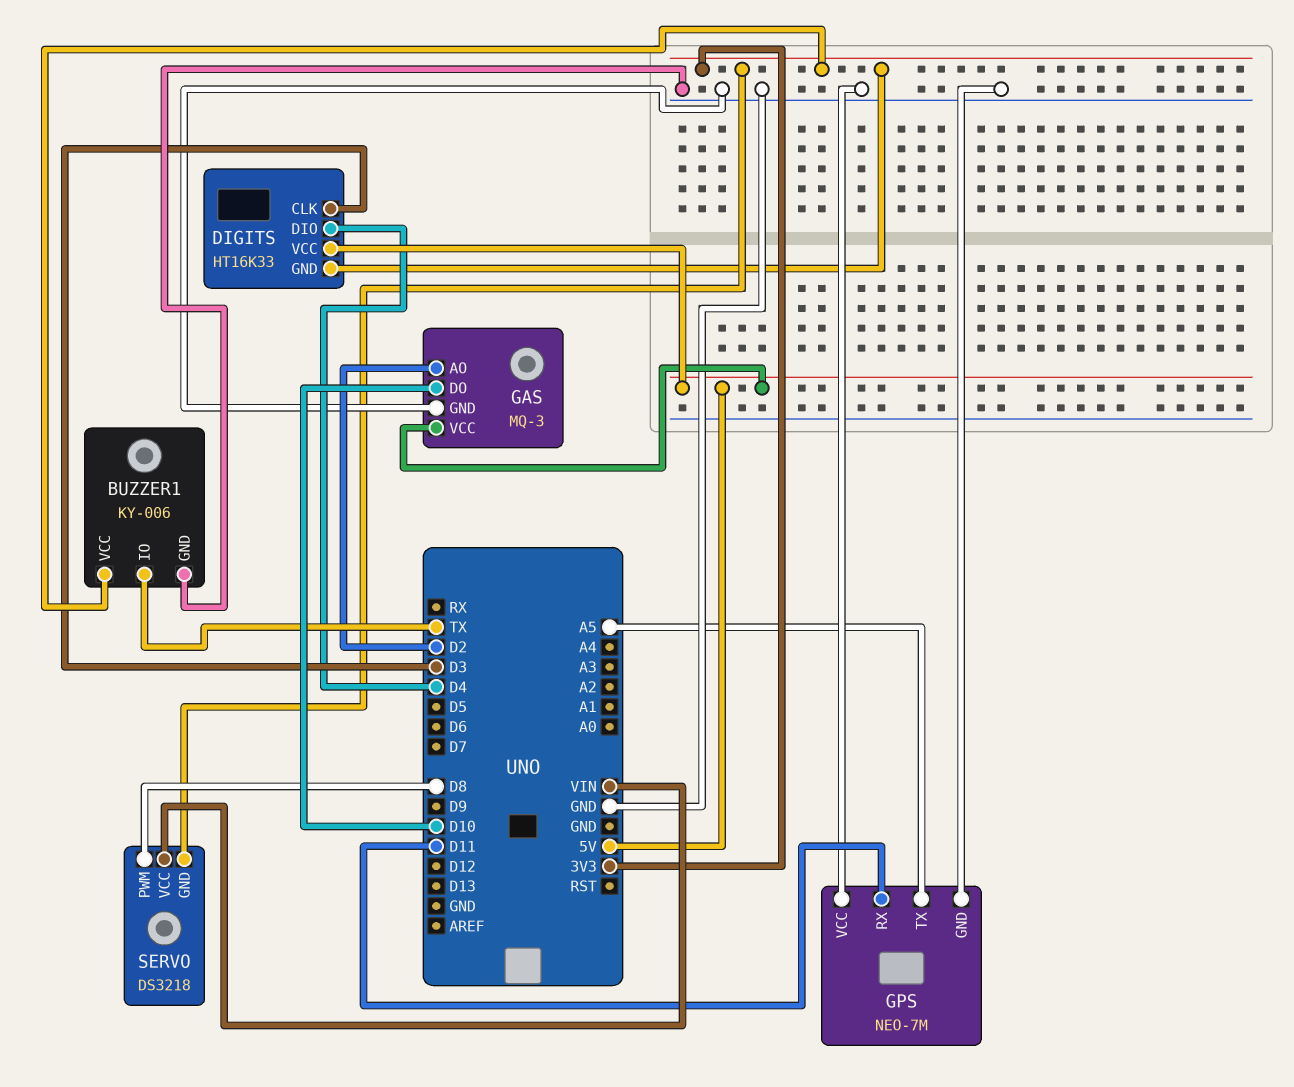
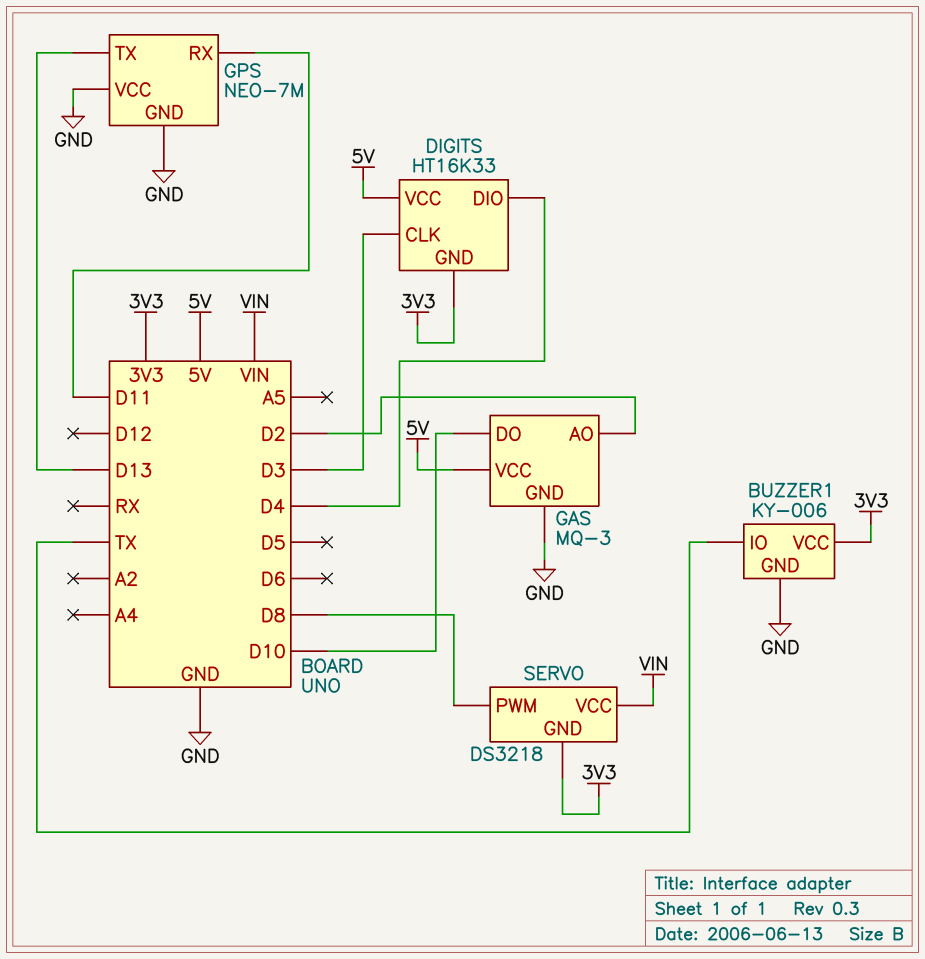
GPS pin TX: A5 -> D13

